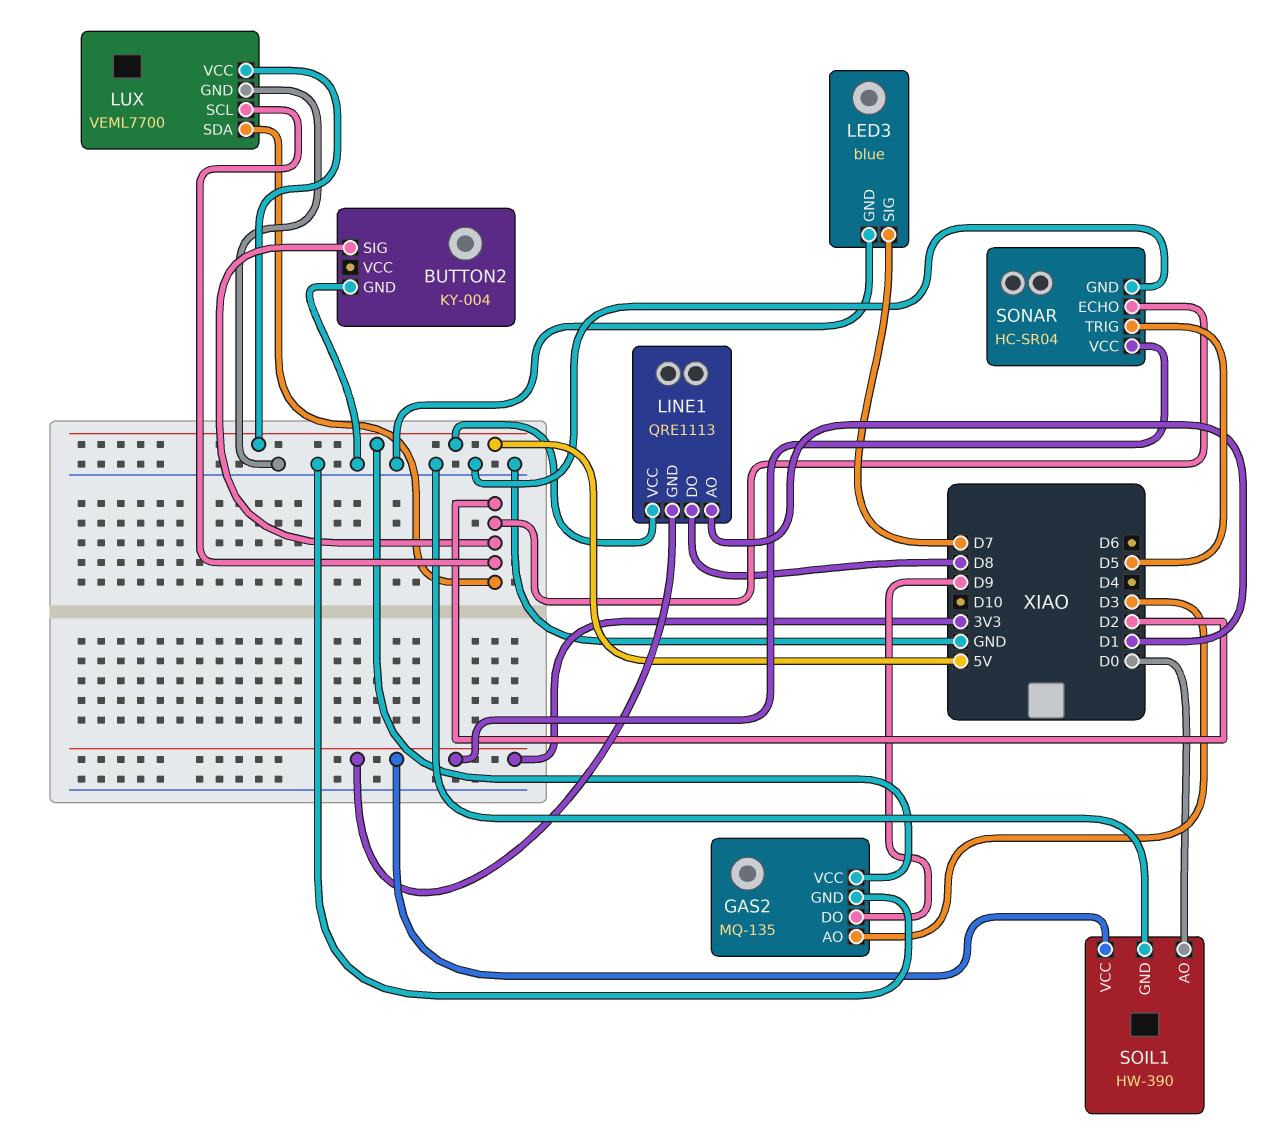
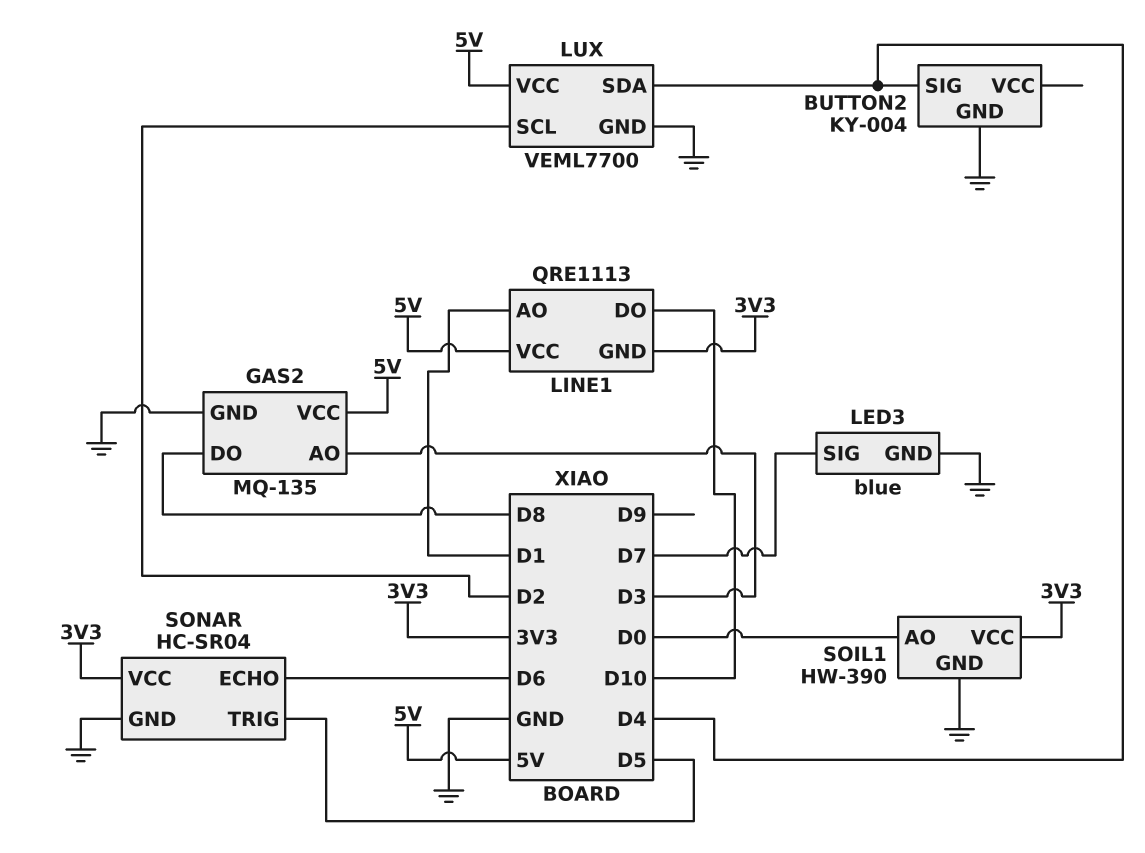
BUTTON2 pin SIG: D2 -> D4
GAS2 pin DO: D9 -> D8
LINE1 pin DO: D8 -> D10
LUX pin SDA: D2 -> D4
SONAR pin ECHO: D2 -> D6

